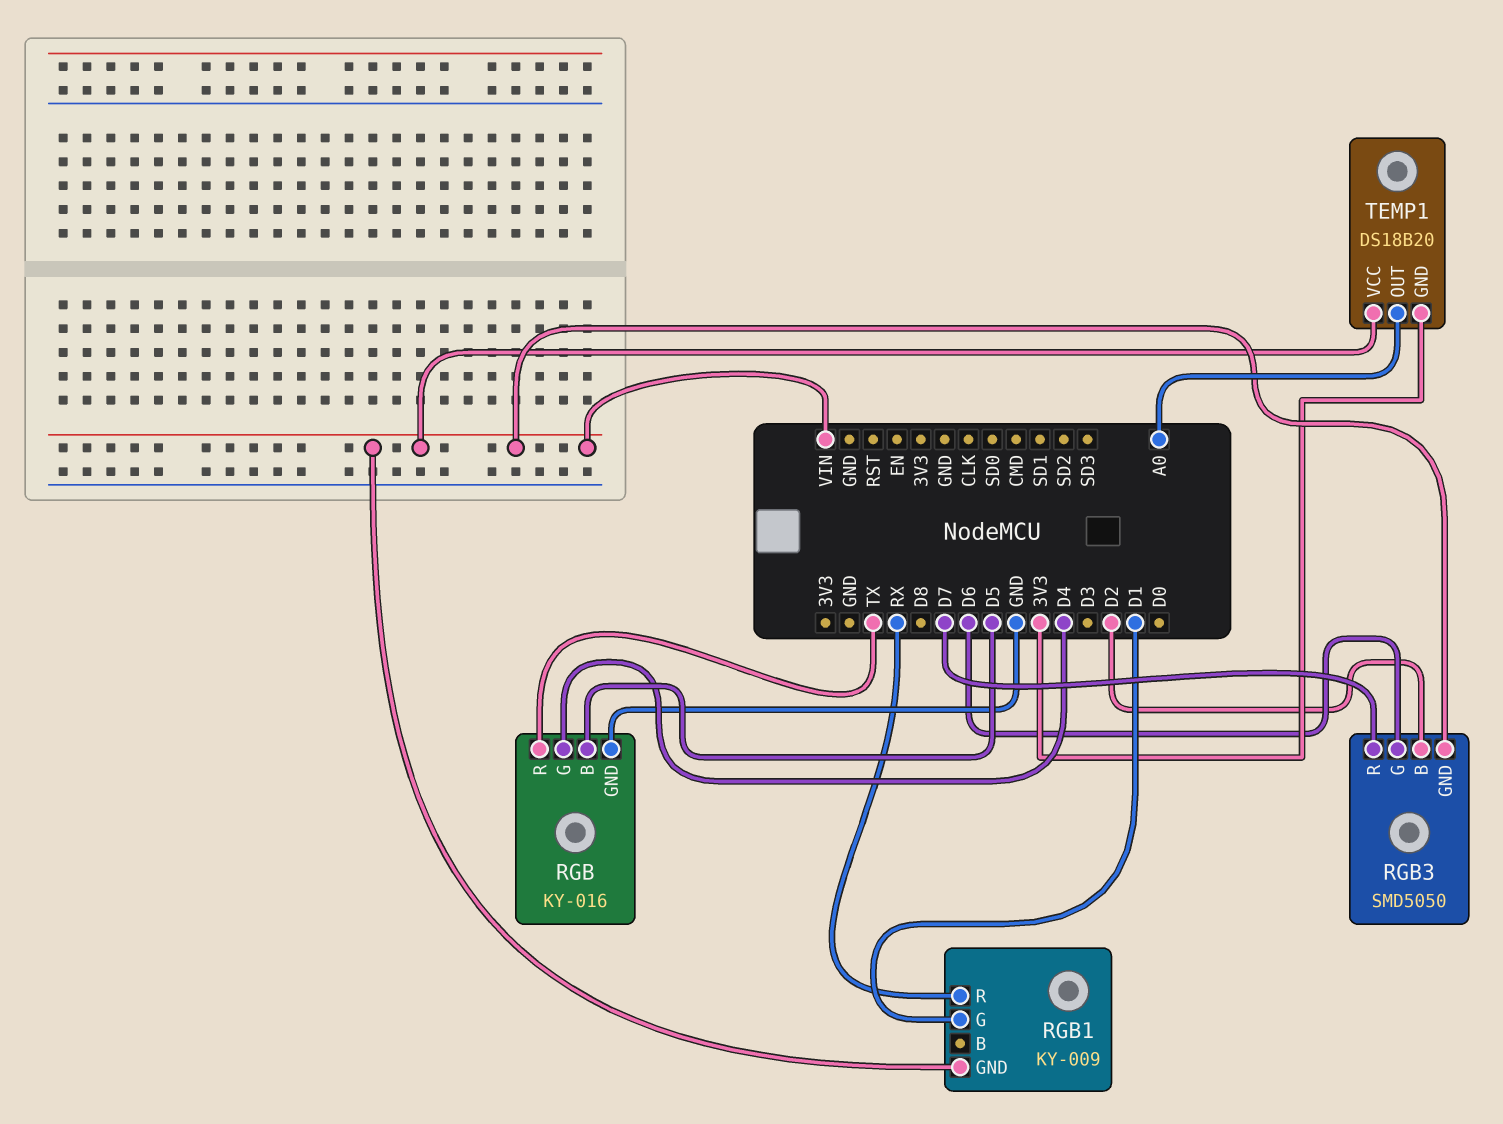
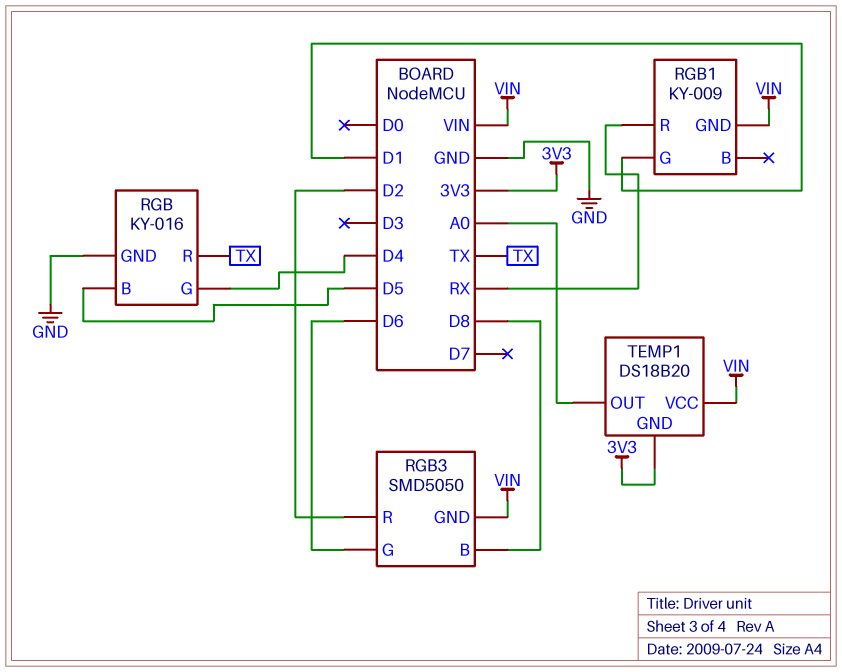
RGB3 pin B: D2 -> D8
RGB3 pin R: D7 -> D2

